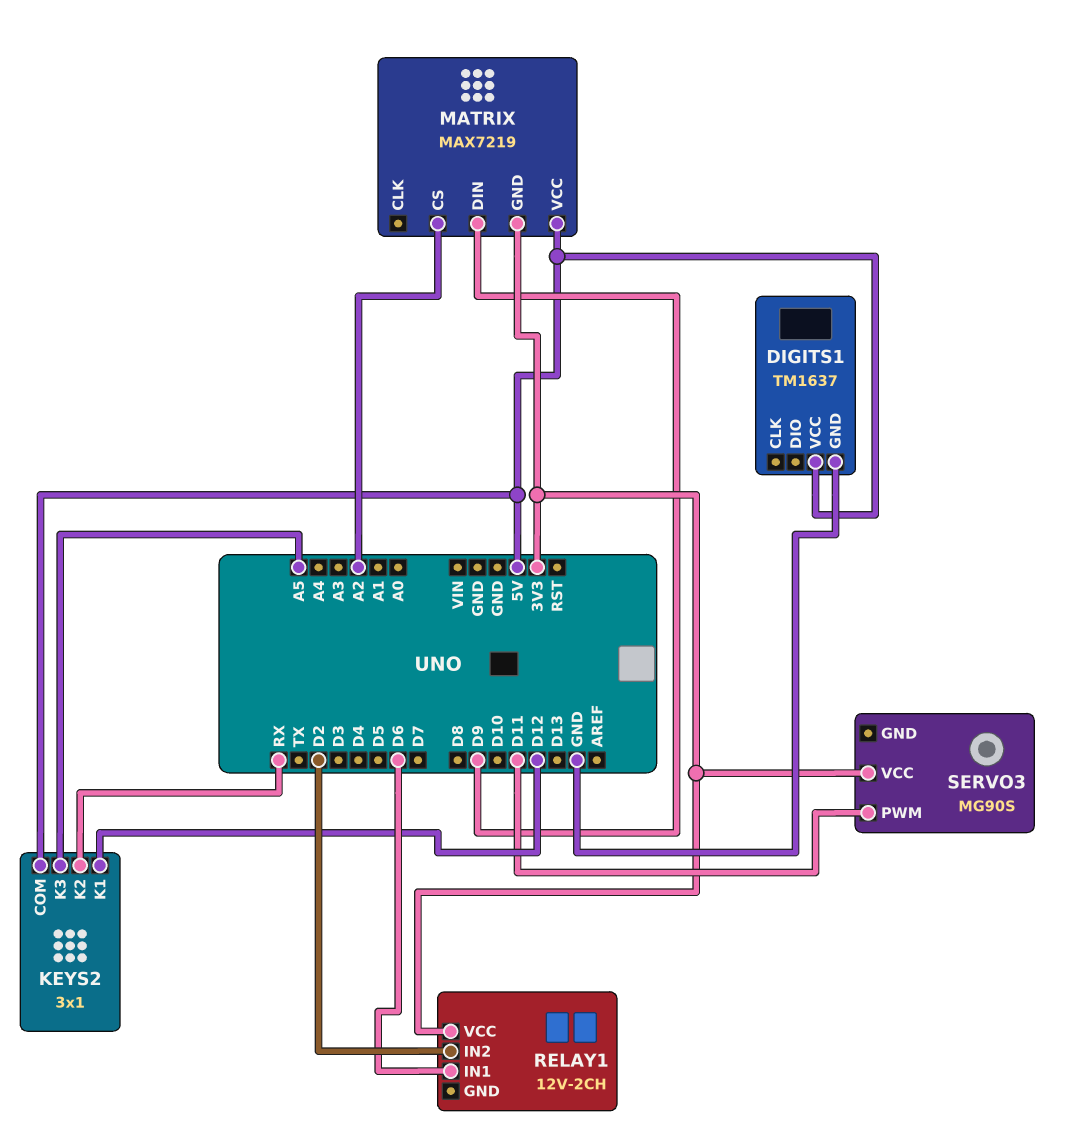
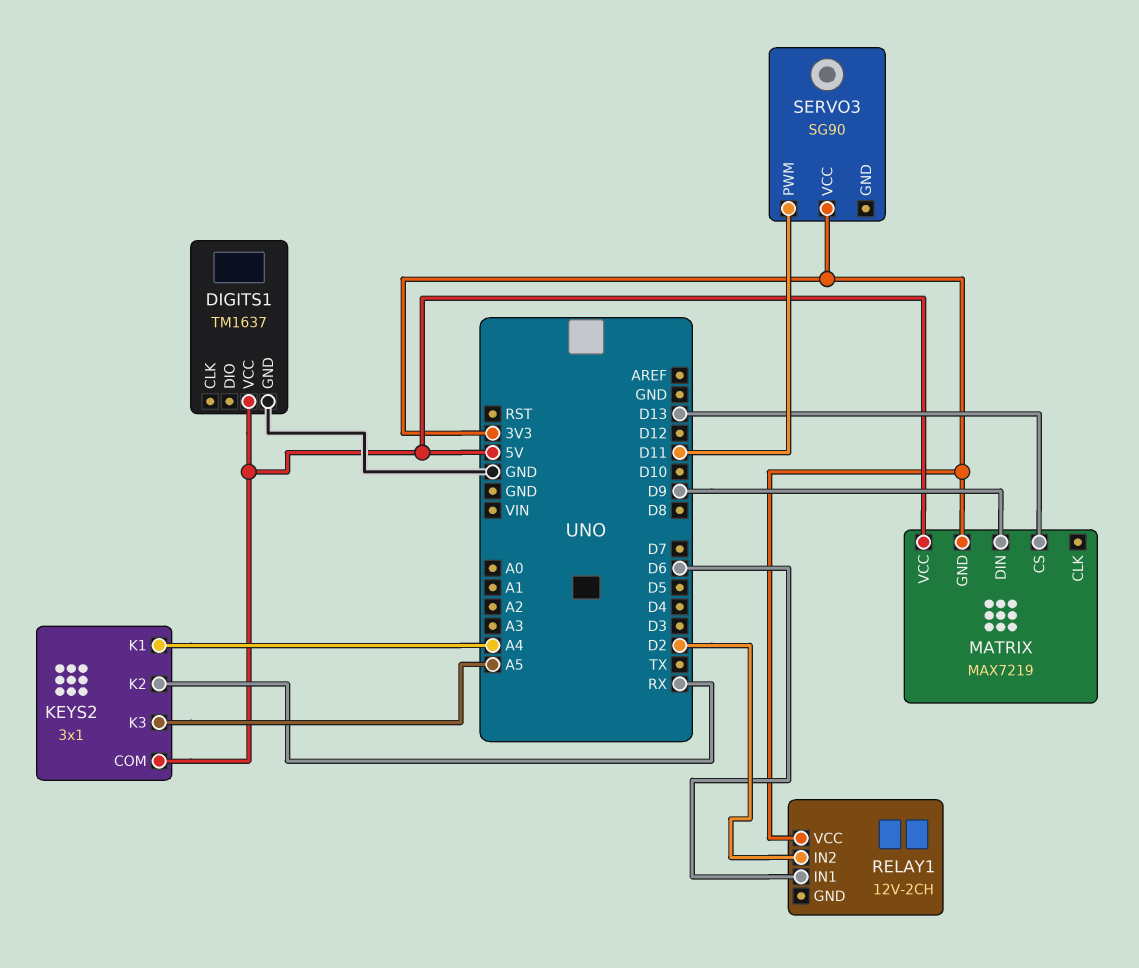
KEYS2 pin K1: D12 -> A4
MATRIX pin CS: A2 -> D13
SERVO3: MG90S -> SG90

